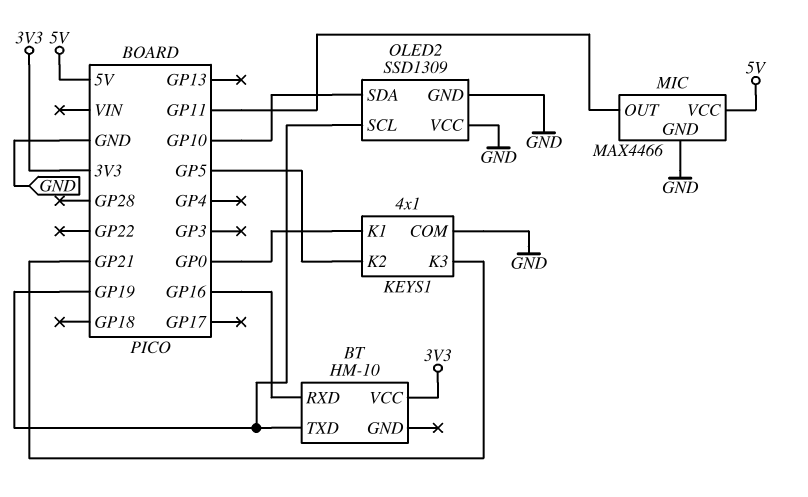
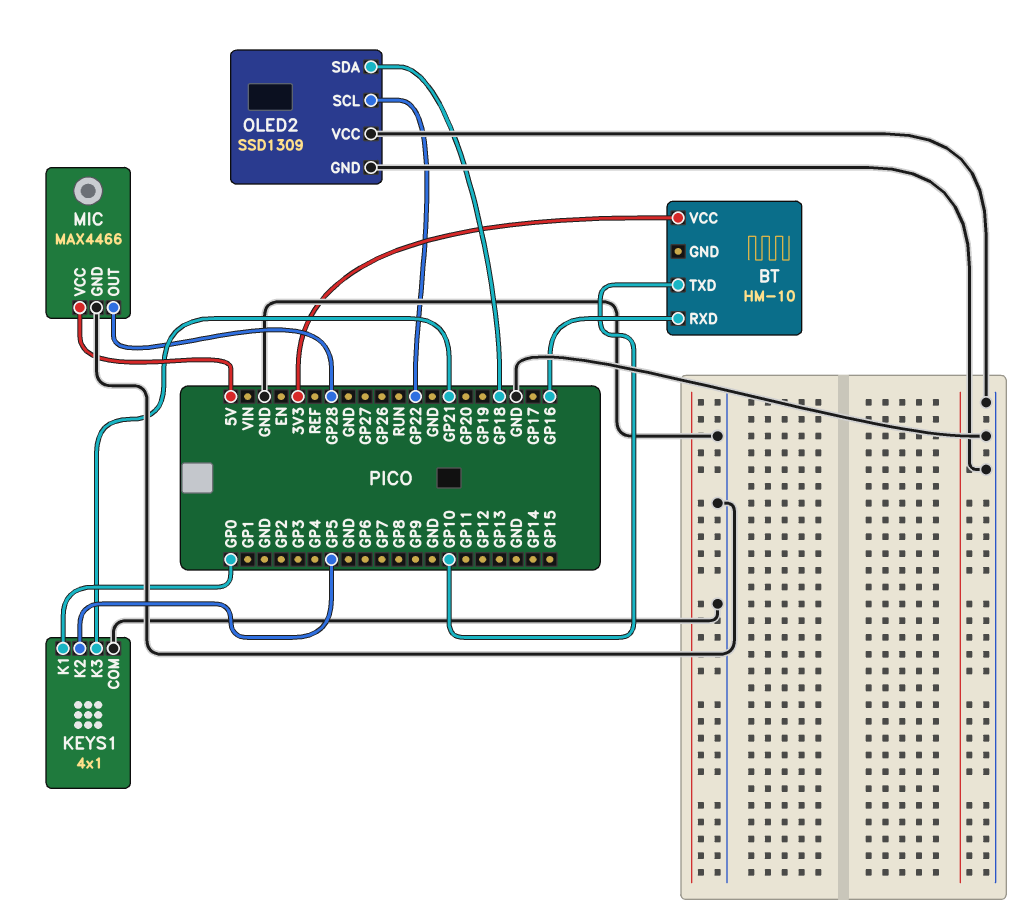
BT pin TXD: GP19 -> GP10
MIC pin OUT: GP11 -> GP28
OLED2 pin SCL: GP19 -> GP22
OLED2 pin SDA: GP10 -> GP18

